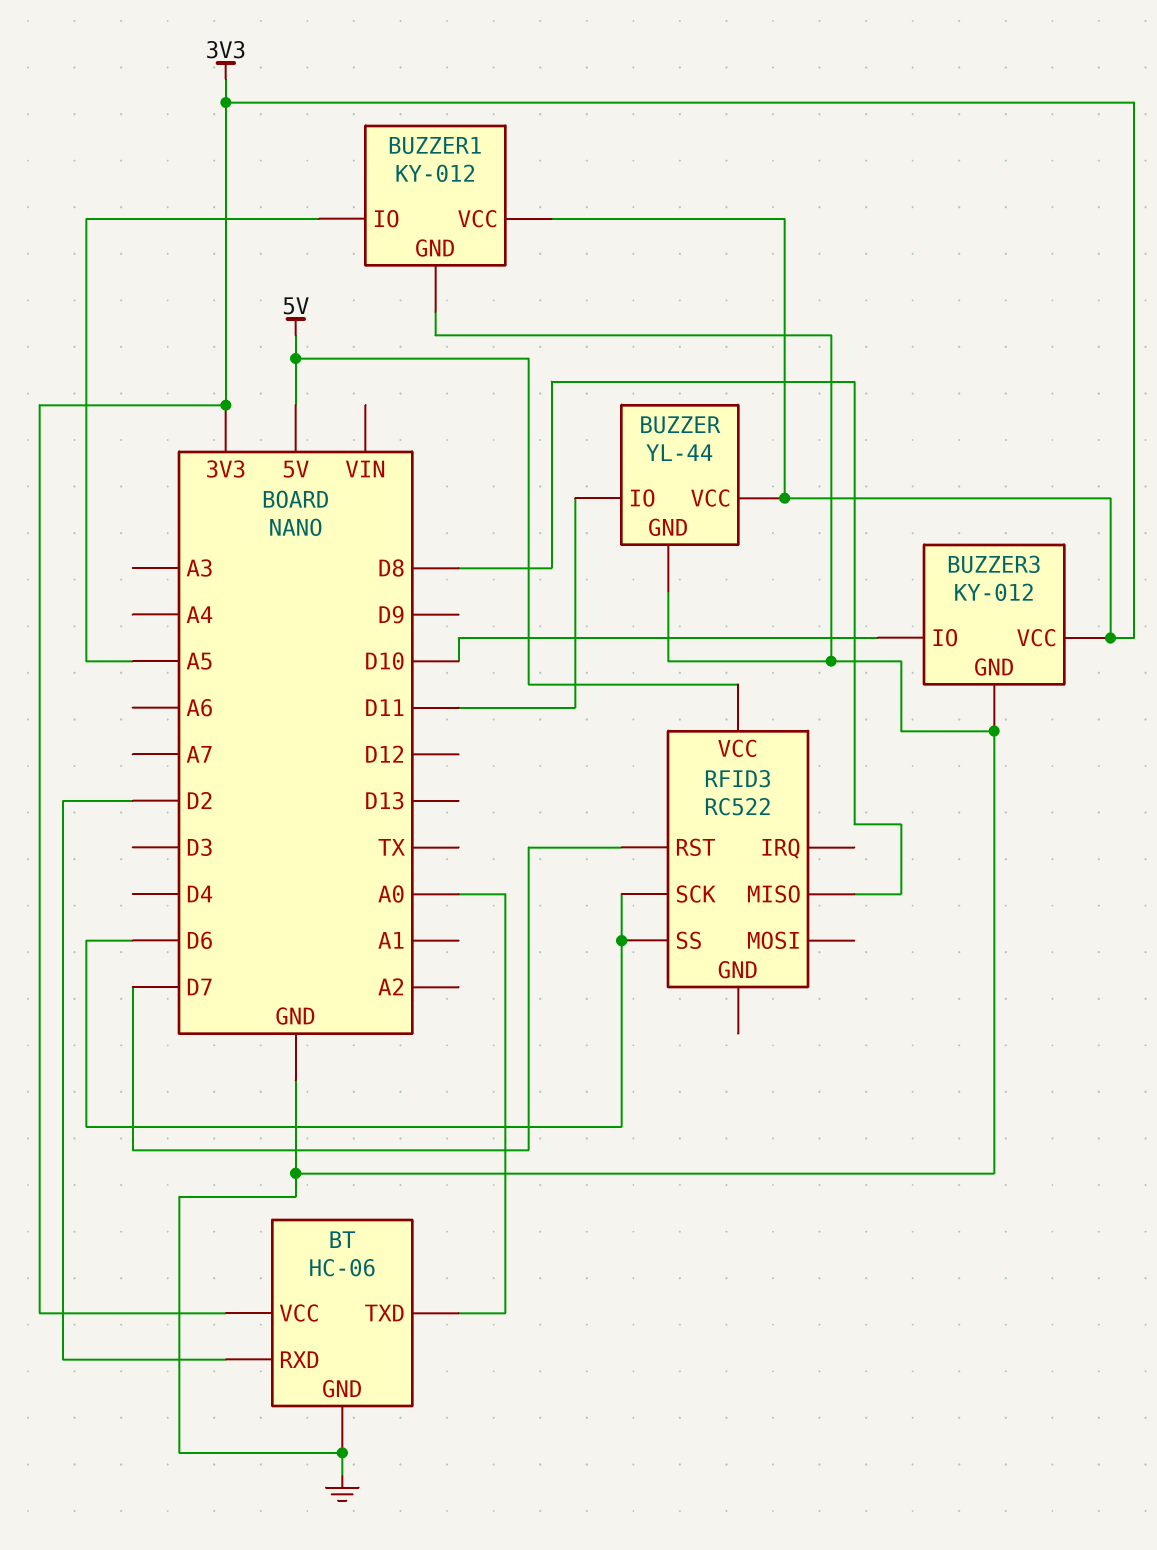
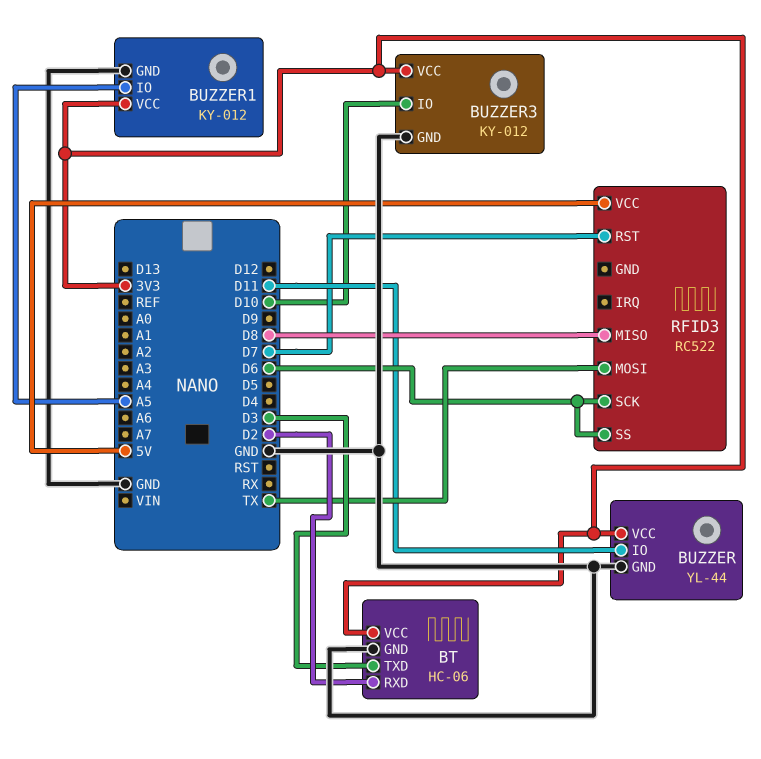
BT pin TXD: A0 -> D3
RFID3 pin MOSI: none -> TX

